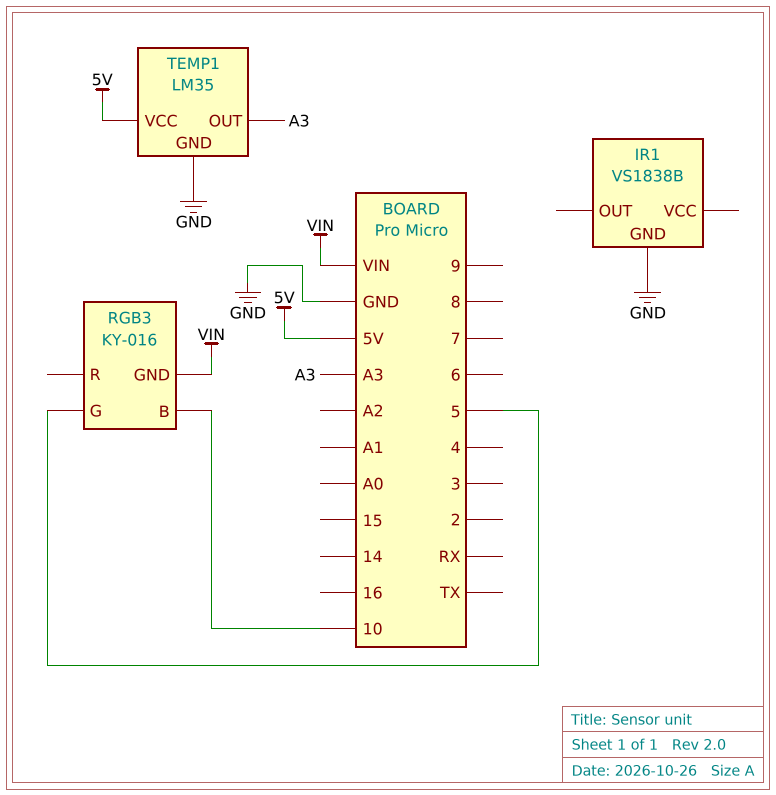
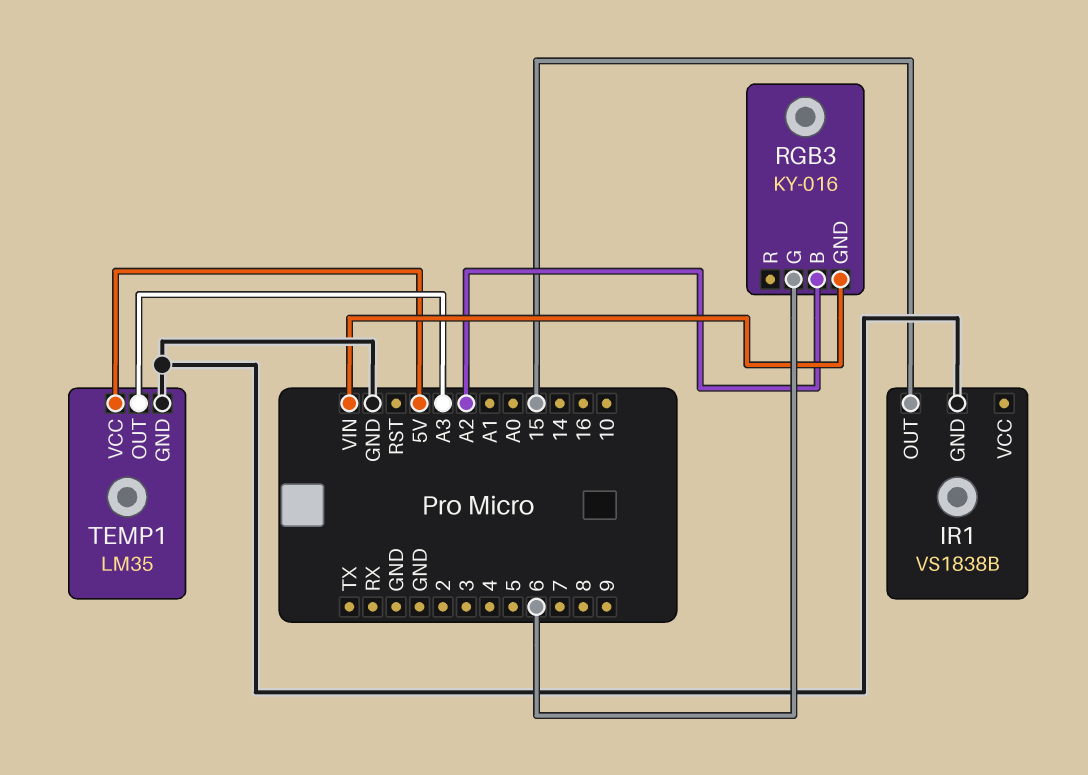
IR1 pin OUT: none -> 15
RGB3 pin B: 10 -> A2
RGB3 pin G: 5 -> 6

